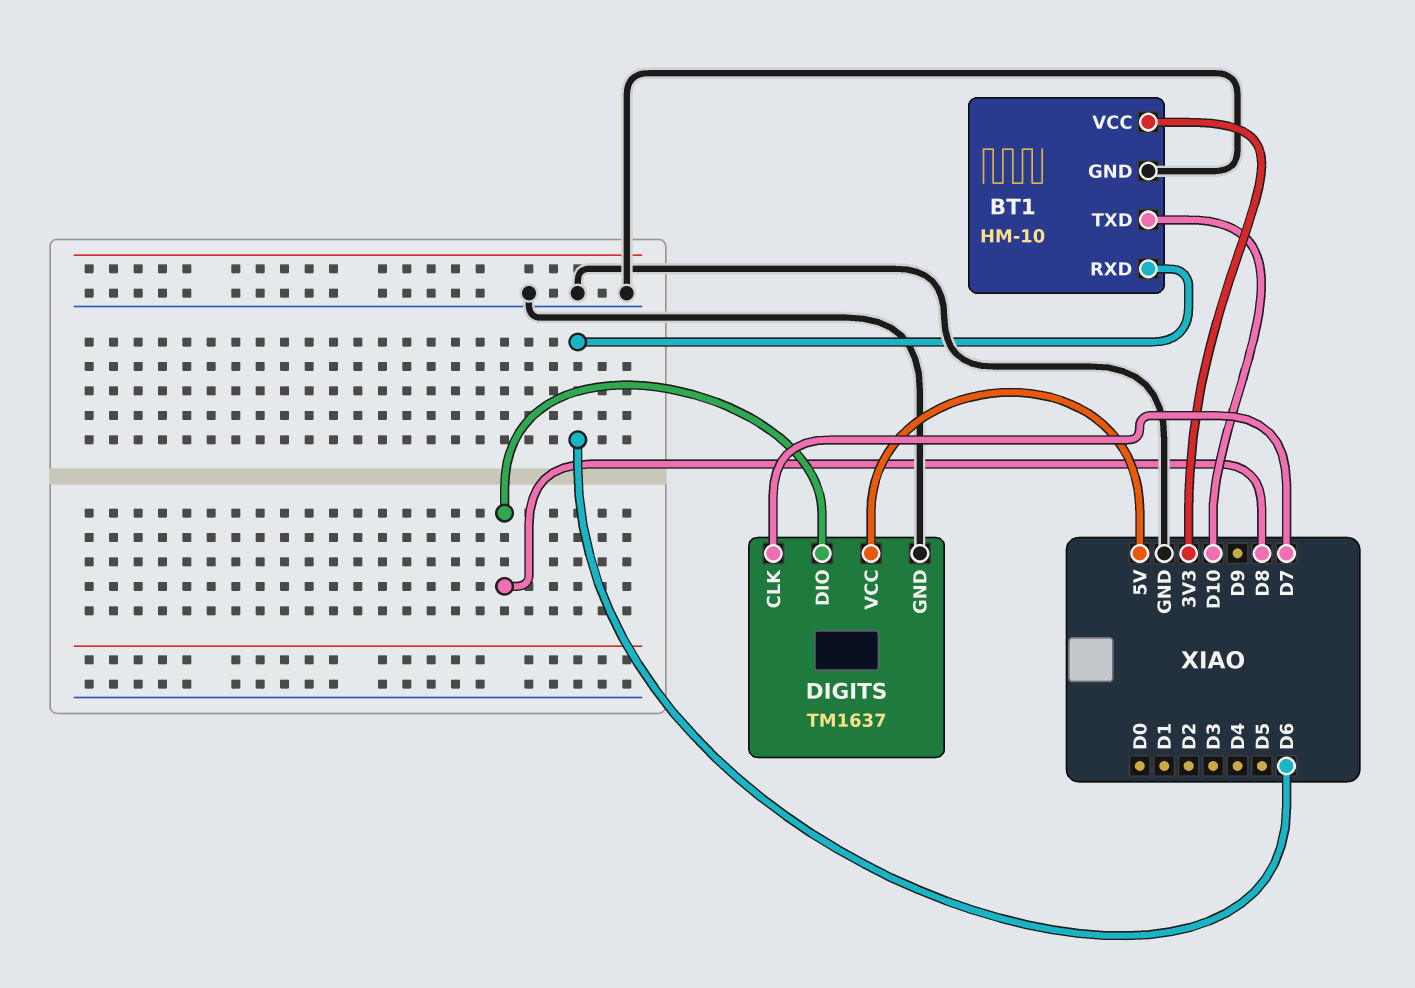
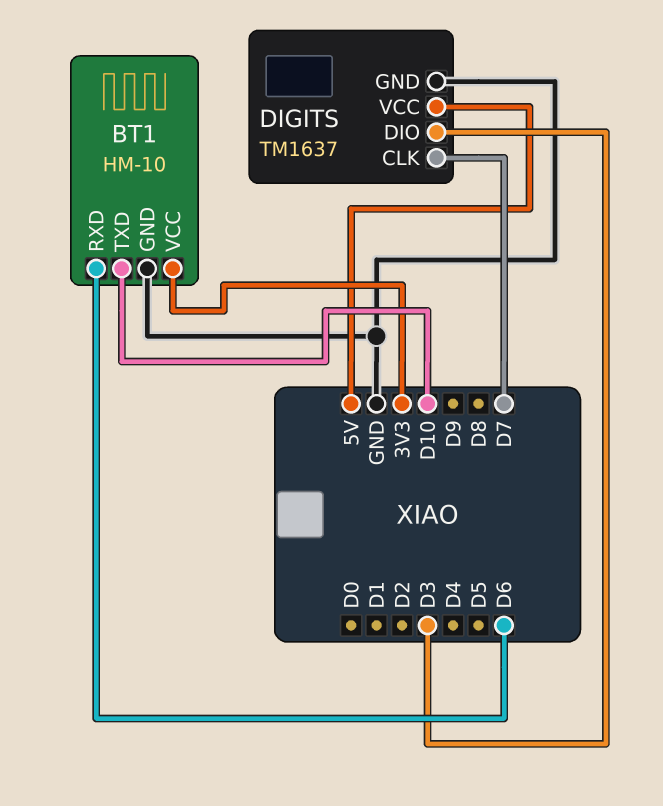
DIGITS pin DIO: D8 -> D3

